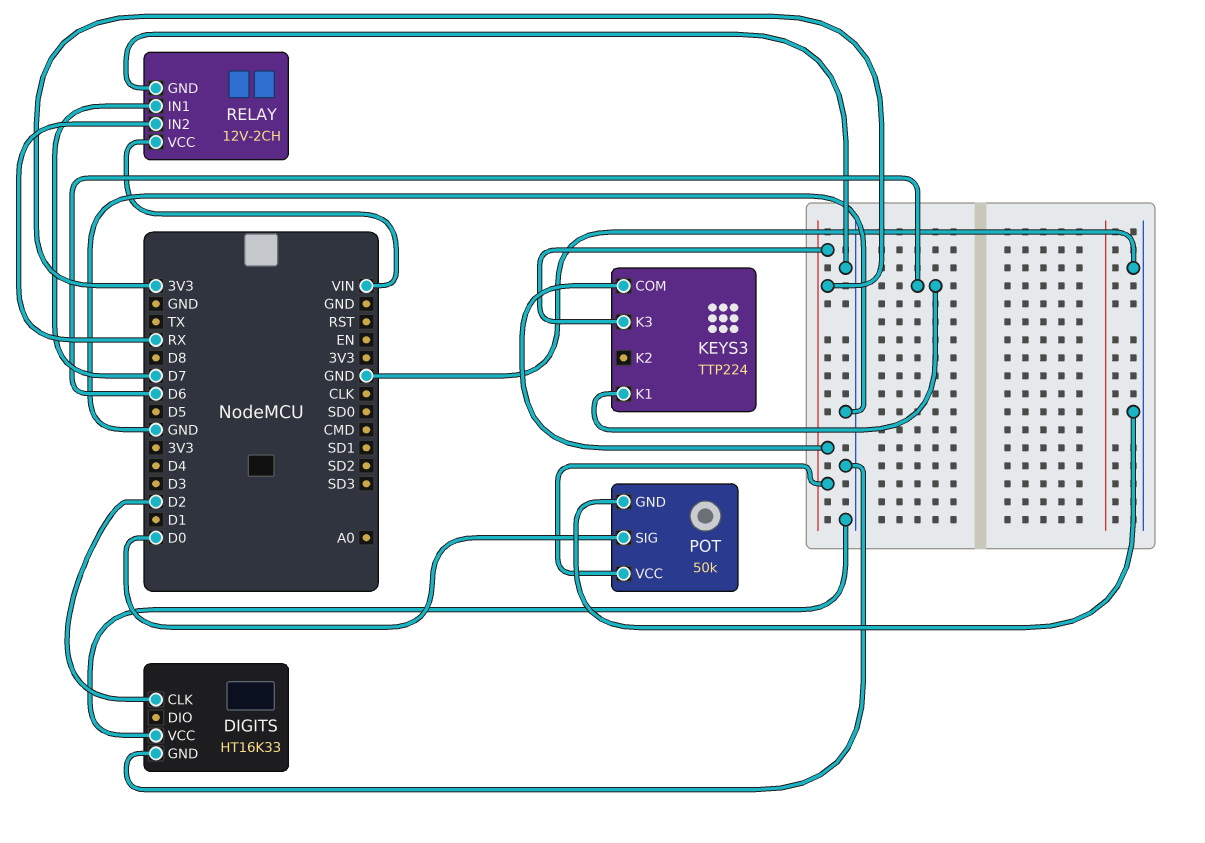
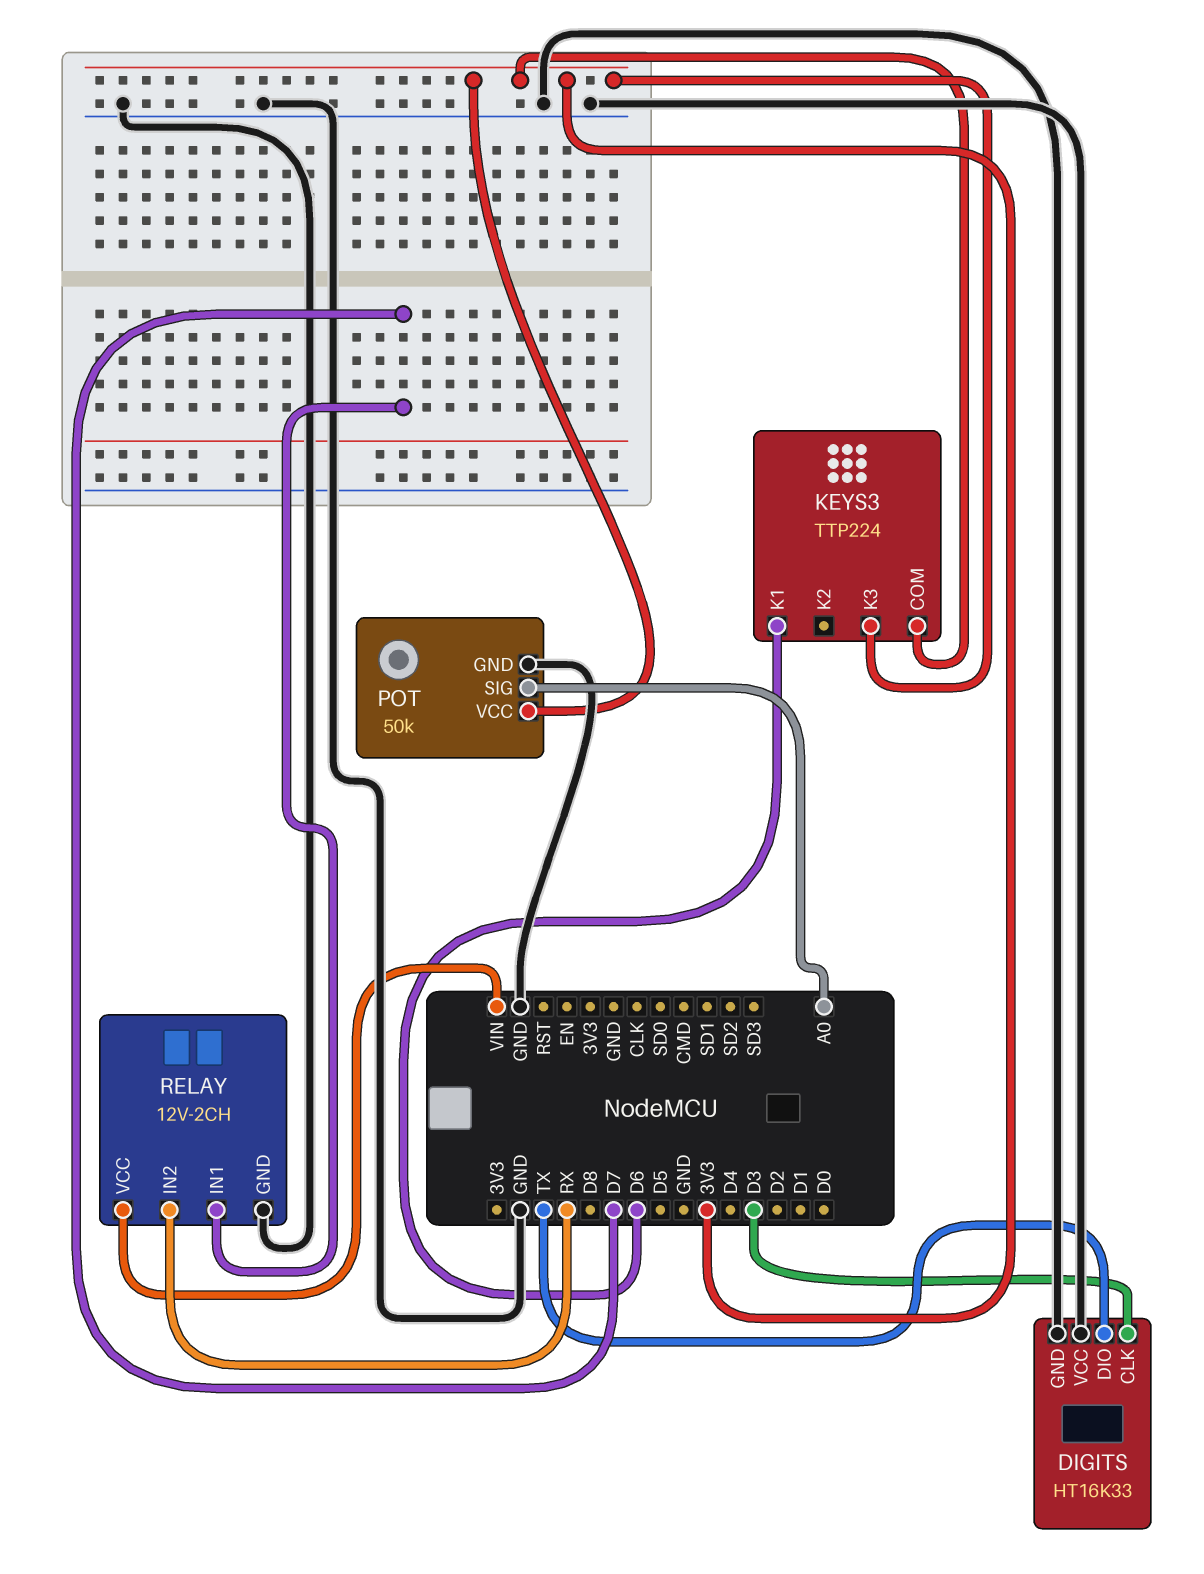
DIGITS pin CLK: D2 -> D3
DIGITS pin DIO: none -> TX
POT pin SIG: D0 -> A0

